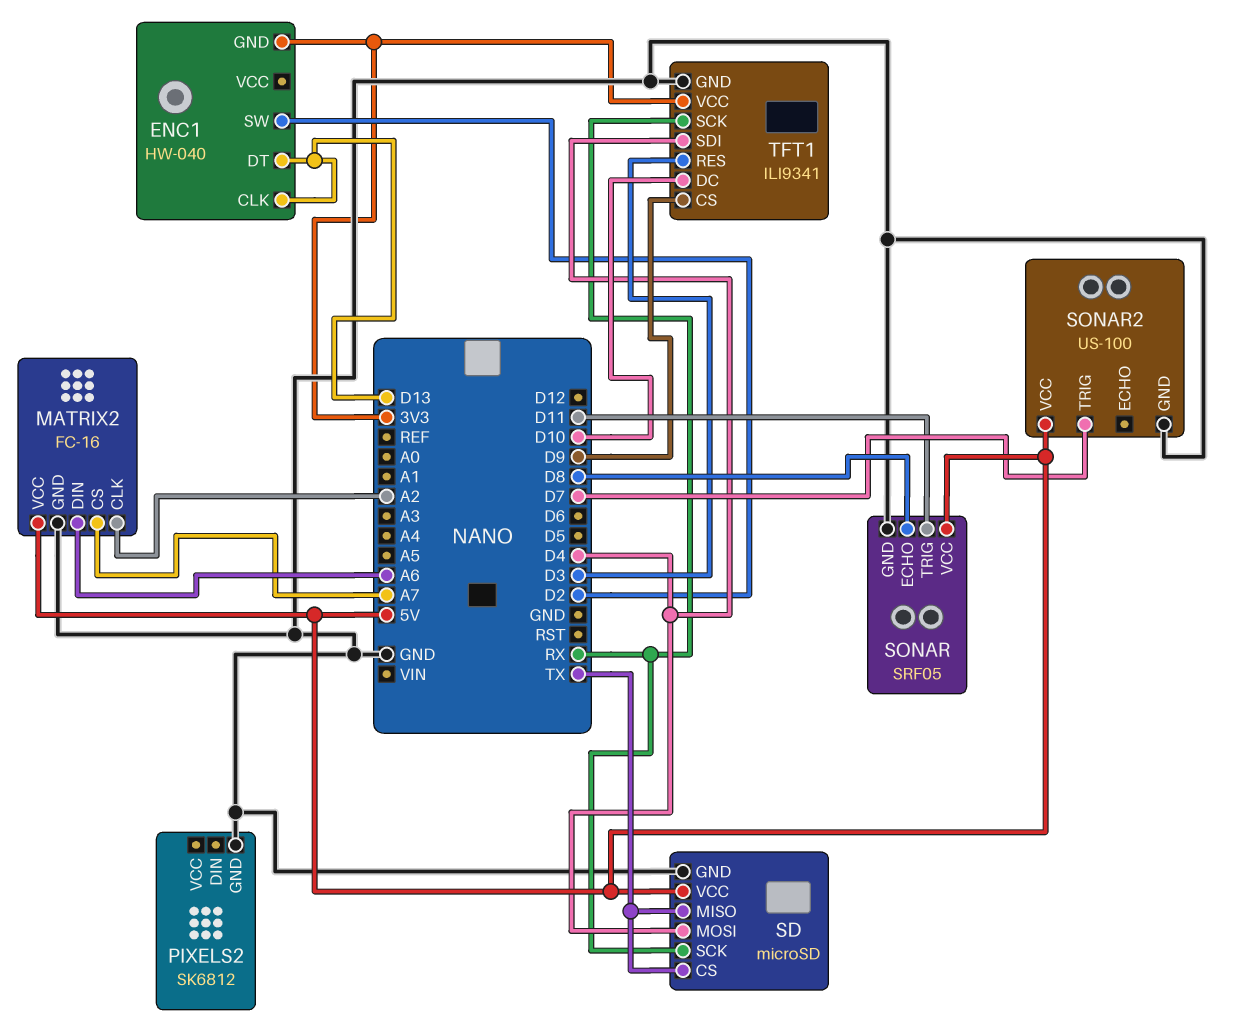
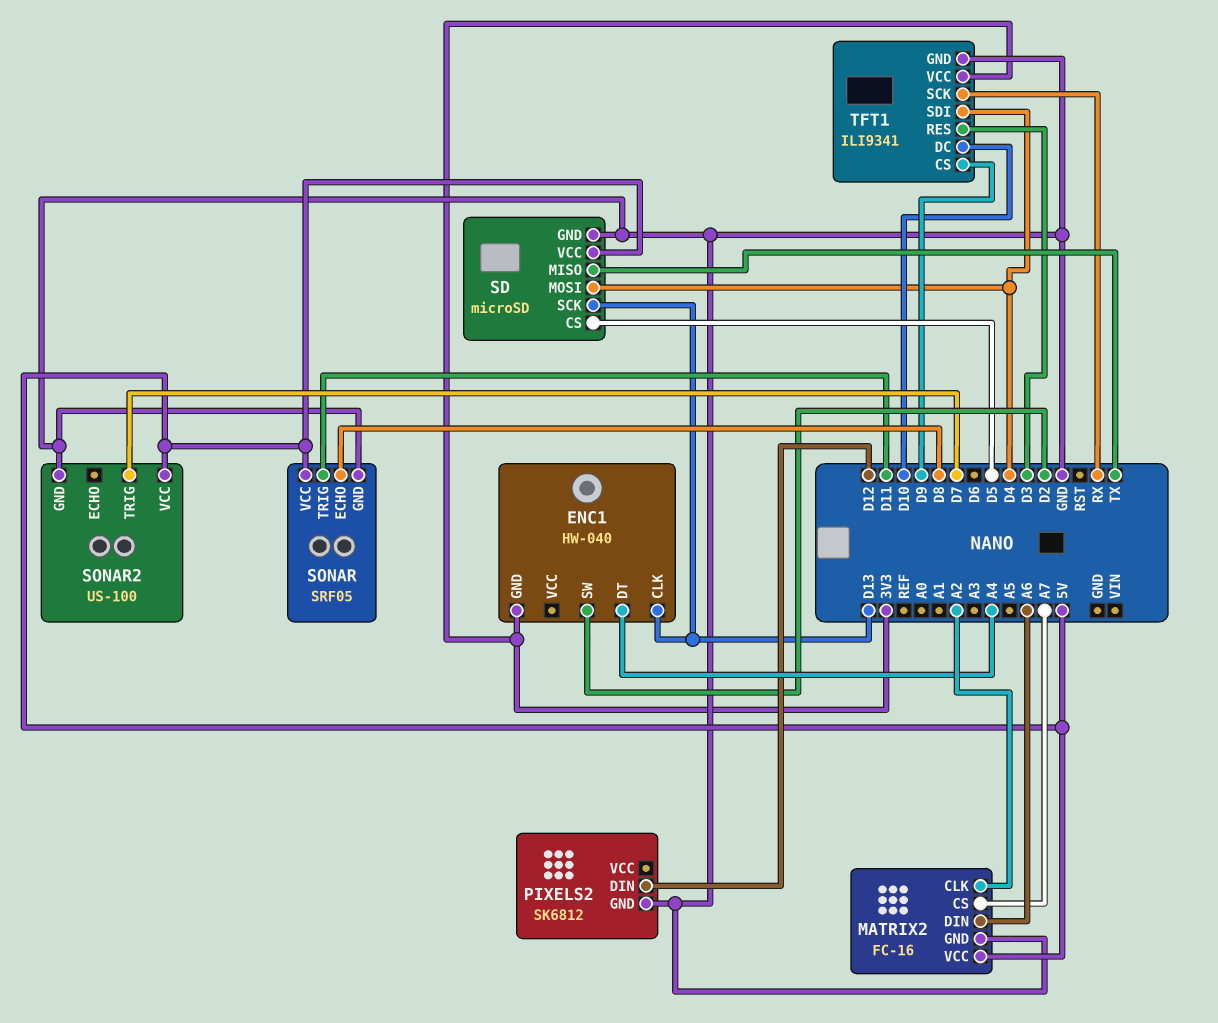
ENC1 pin DT: D13 -> A4
PIXELS2 pin DIN: none -> D12
SD pin CS: TX -> D5
SD pin SCK: RX -> D13

